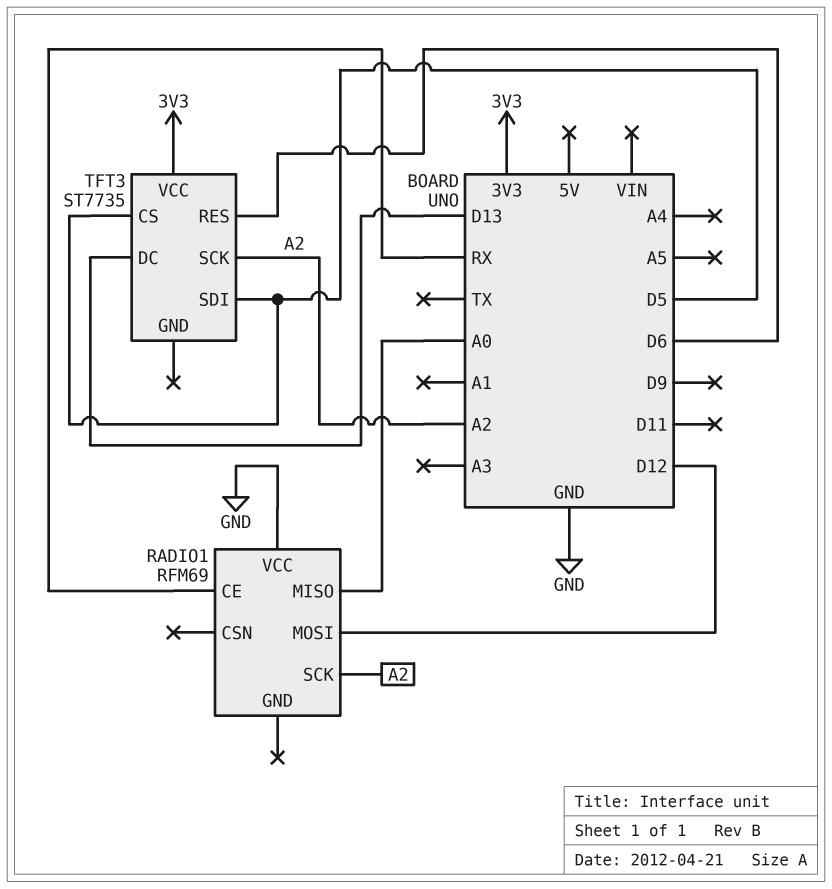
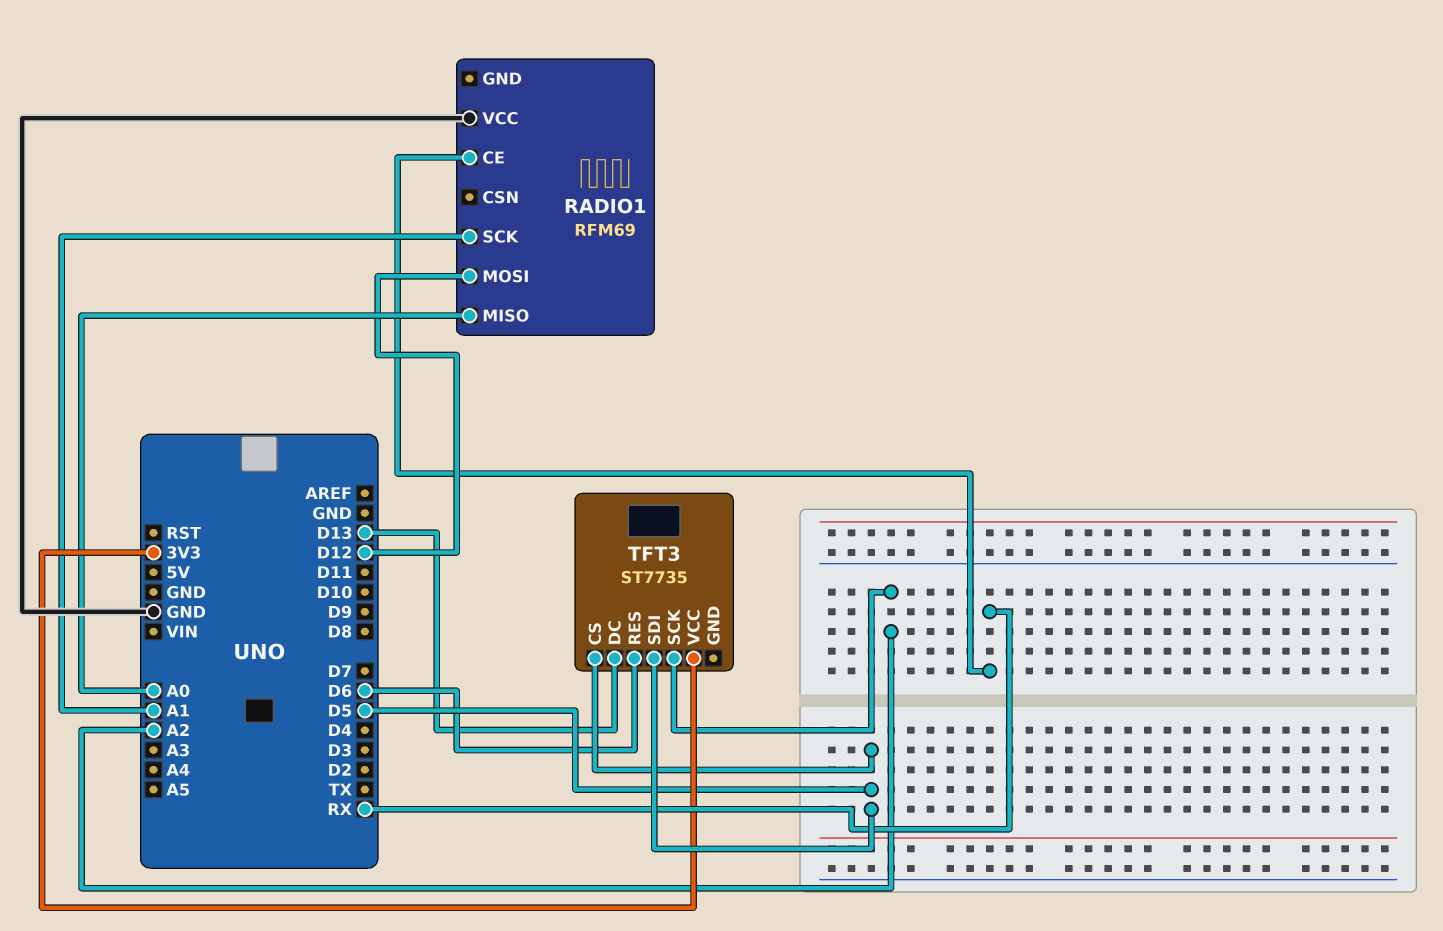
RADIO1 pin SCK: A2 -> A1

